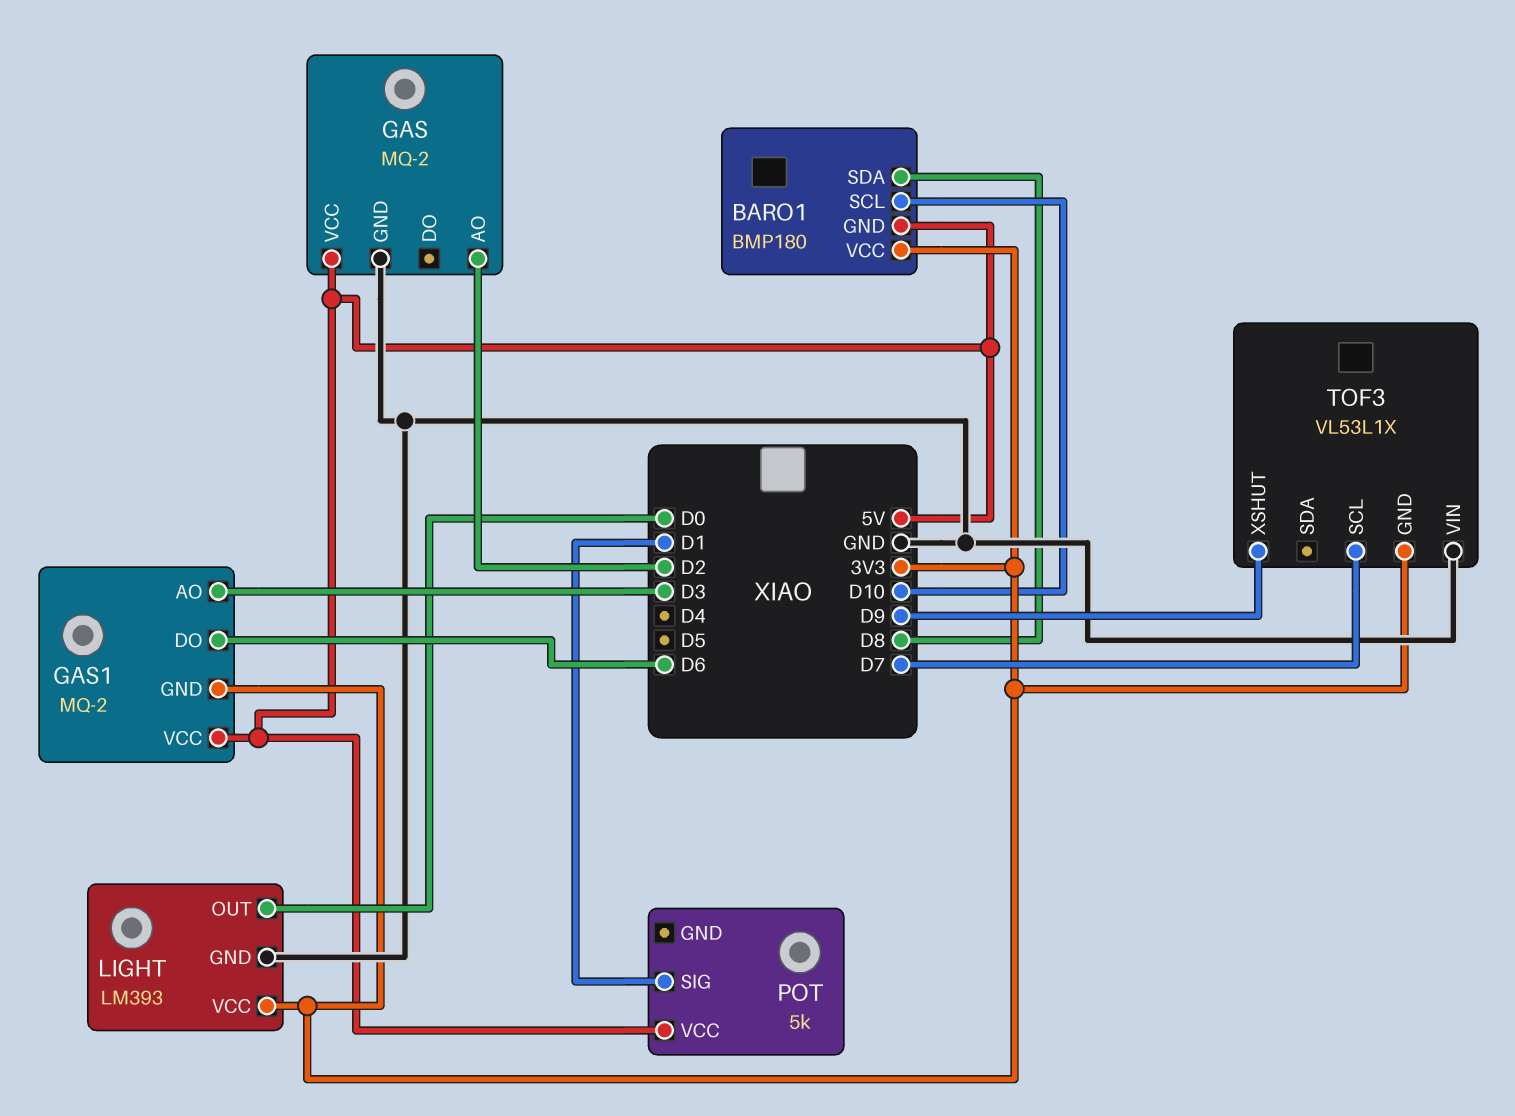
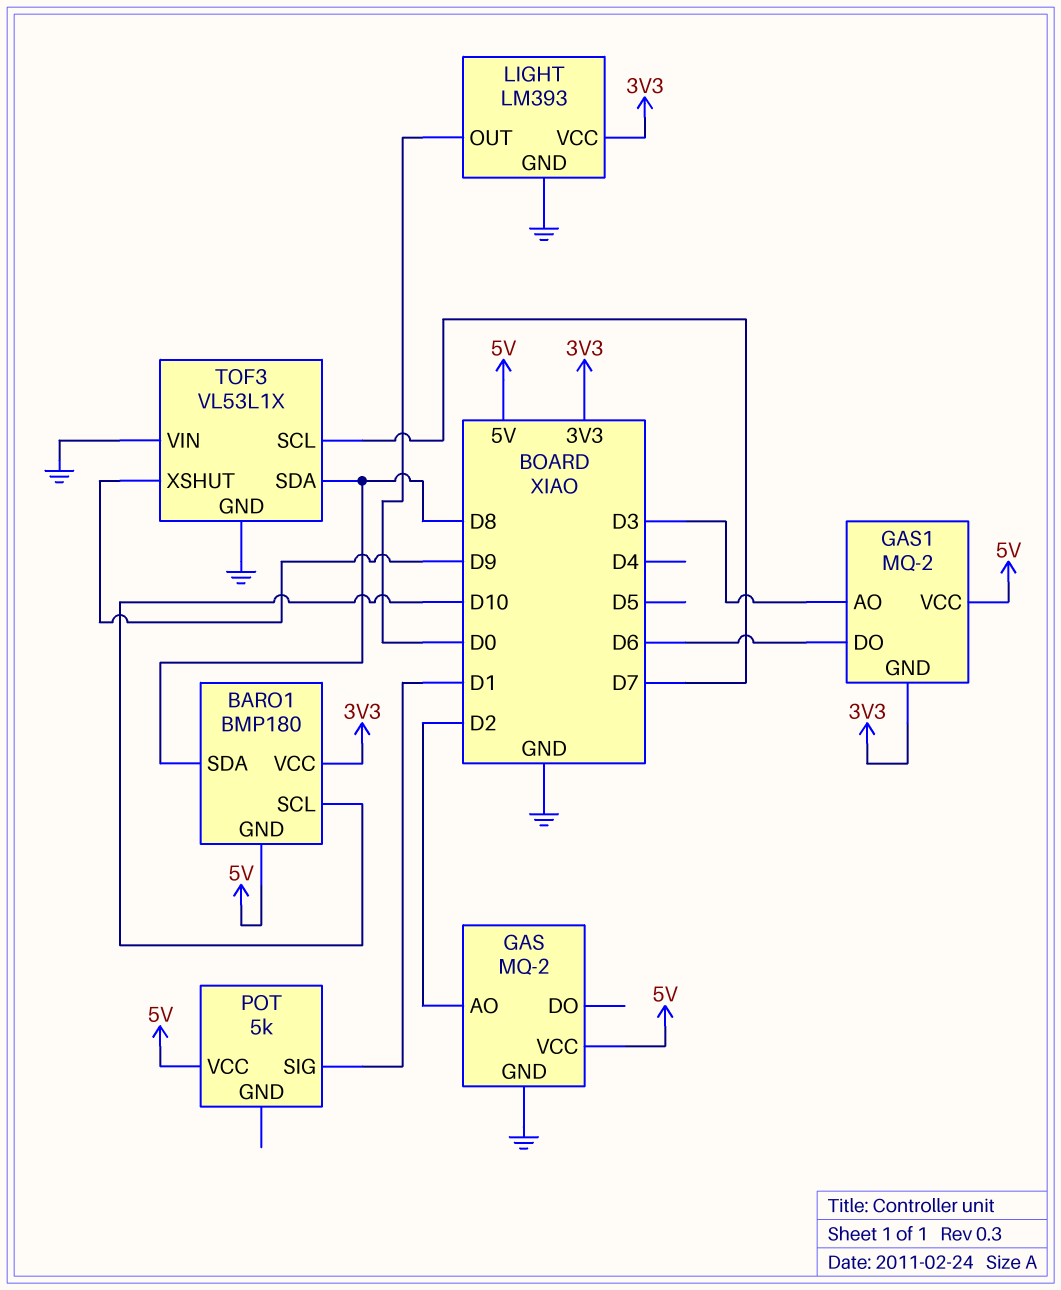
TOF3 pin GND: 3V3 -> GND
TOF3 pin SDA: none -> D8

